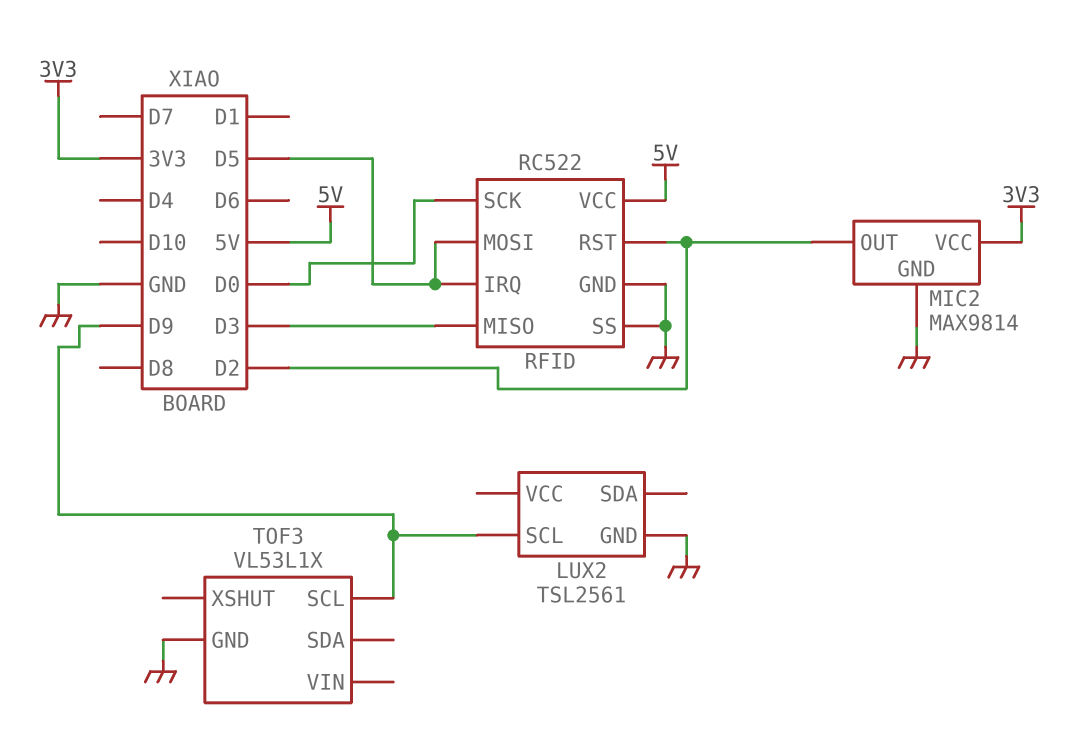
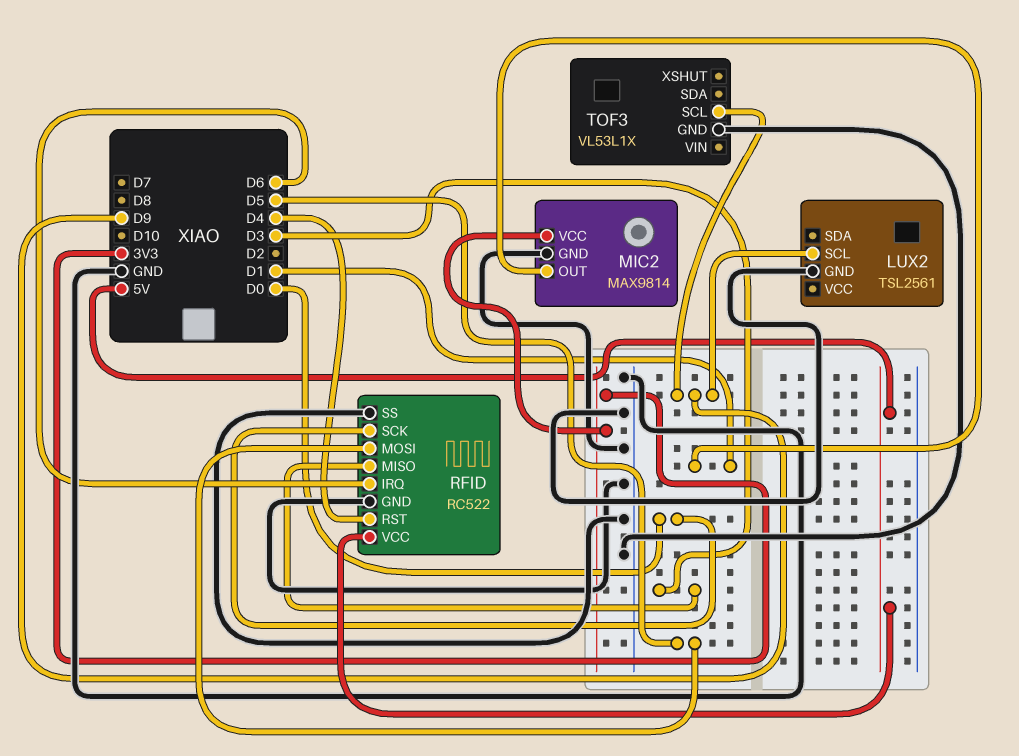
MIC2 pin OUT: D2 -> D1
RFID pin IRQ: D5 -> D6
RFID pin RST: D2 -> D4

